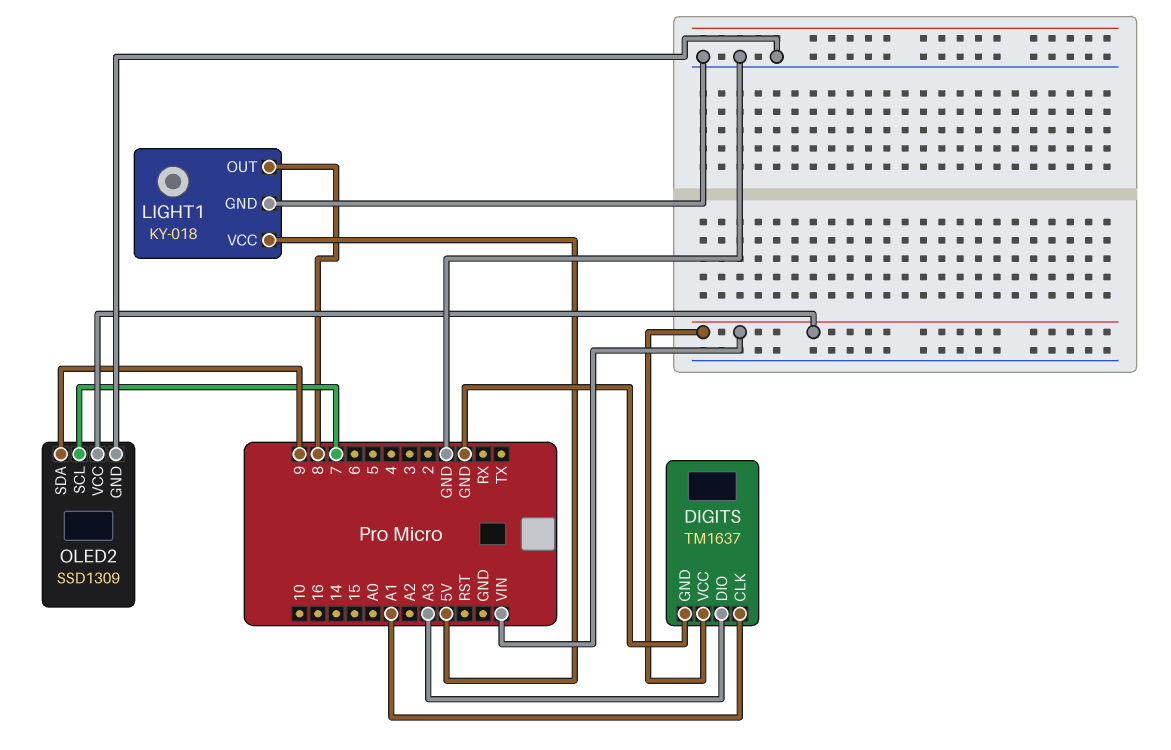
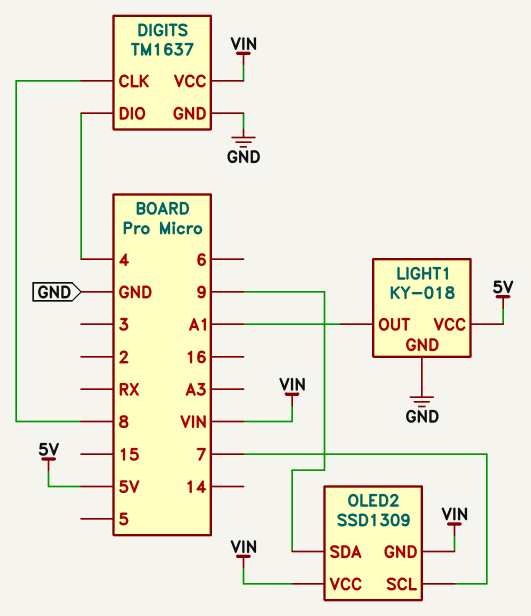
DIGITS pin CLK: A1 -> 8
DIGITS pin DIO: A3 -> 4
LIGHT1 pin OUT: 8 -> A1
OLED2 pin GND: GND -> VIN

